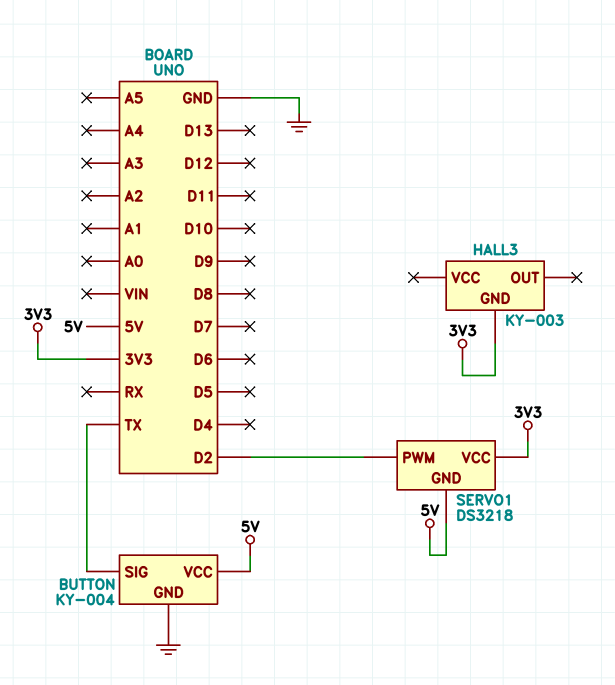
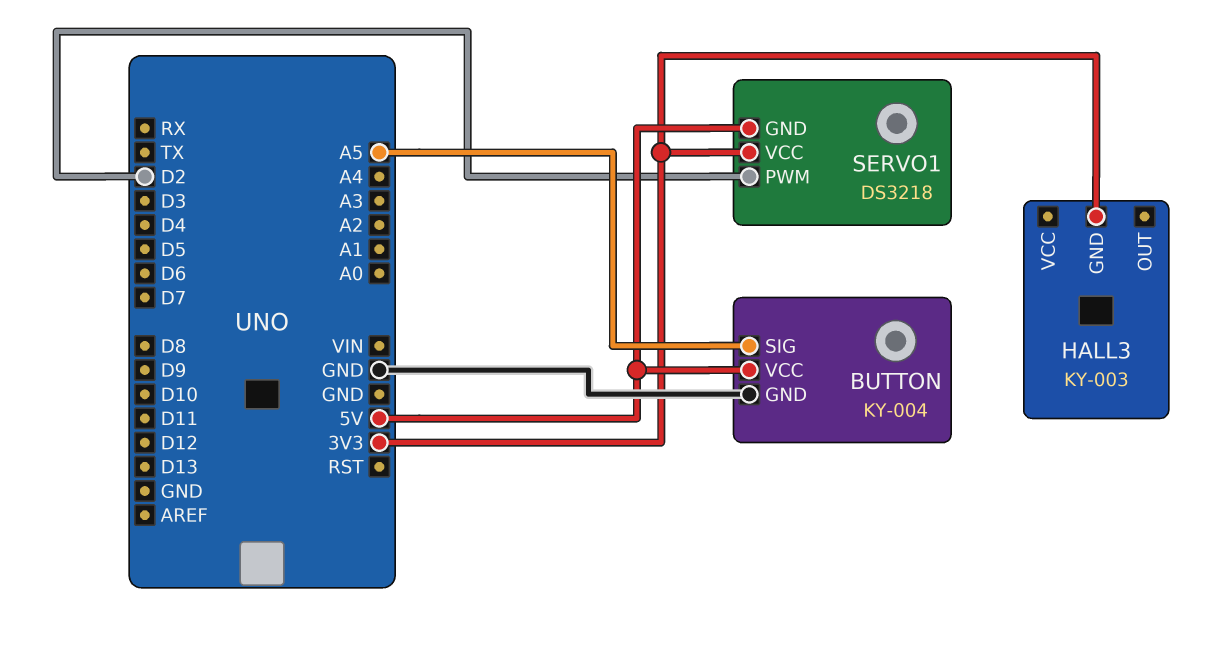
BUTTON pin SIG: TX -> A5

